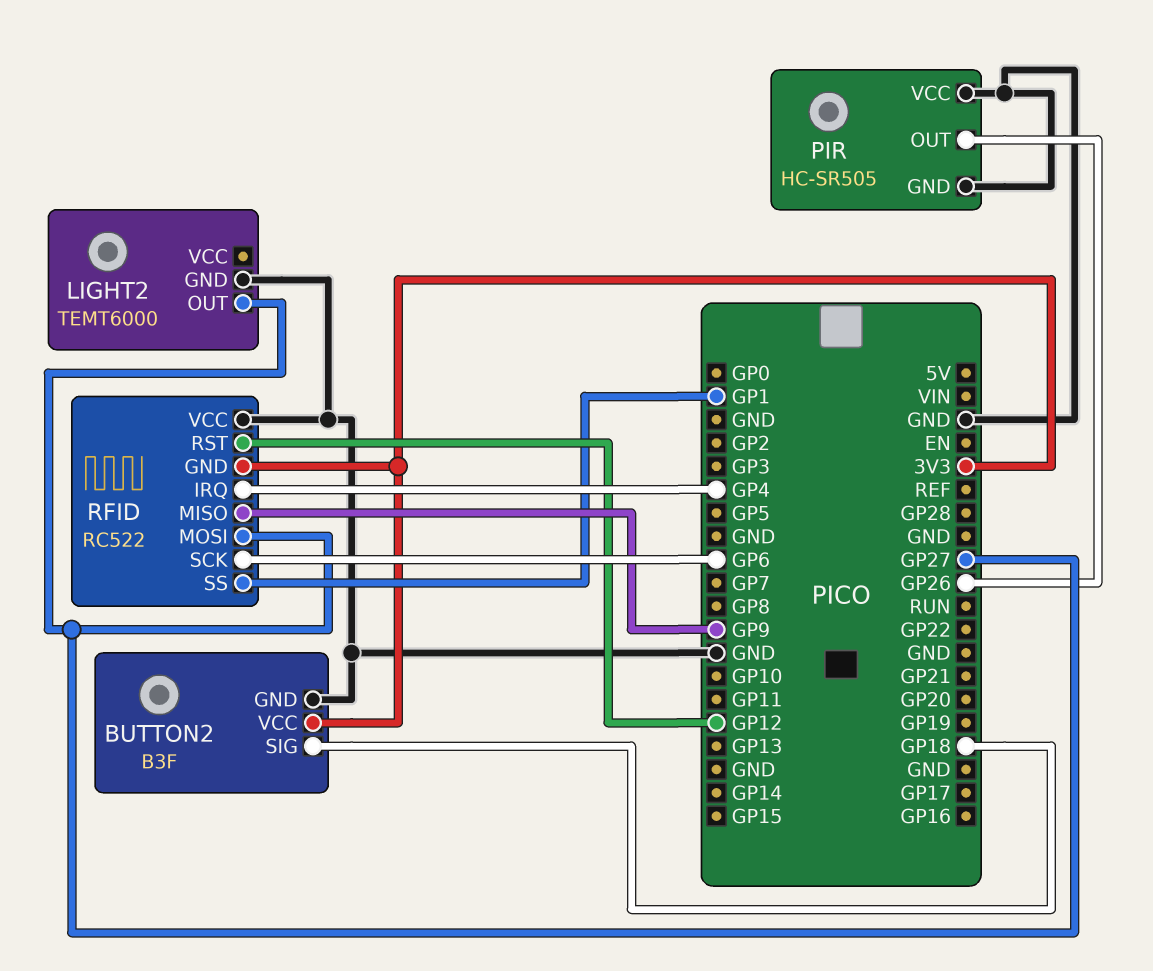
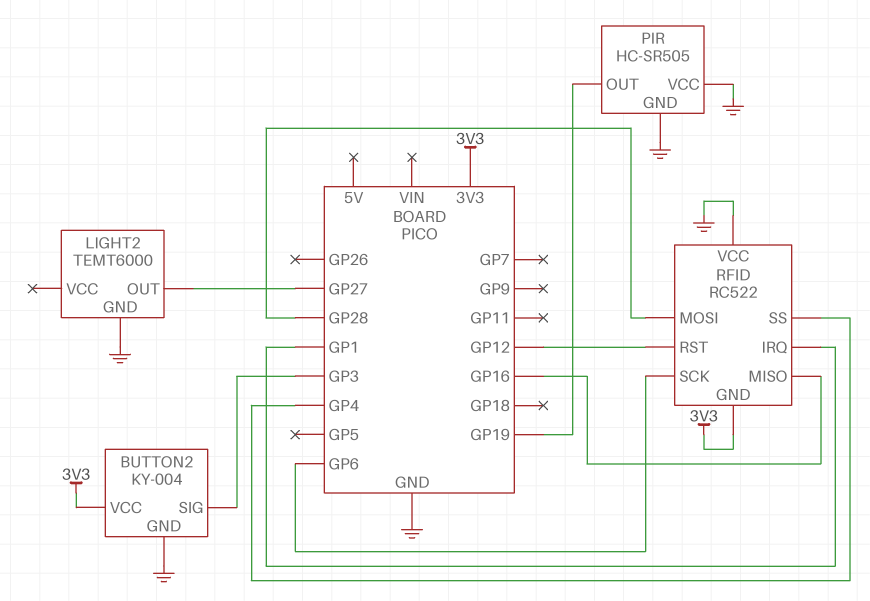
BUTTON2: B3F -> KY-004
BUTTON2 pin SIG: GP18 -> GP3
PIR pin OUT: GP26 -> GP19
RFID pin IRQ: GP4 -> GP1
RFID pin MISO: GP9 -> GP16
RFID pin MOSI: GP27 -> GP28
RFID pin SS: GP1 -> GP4

